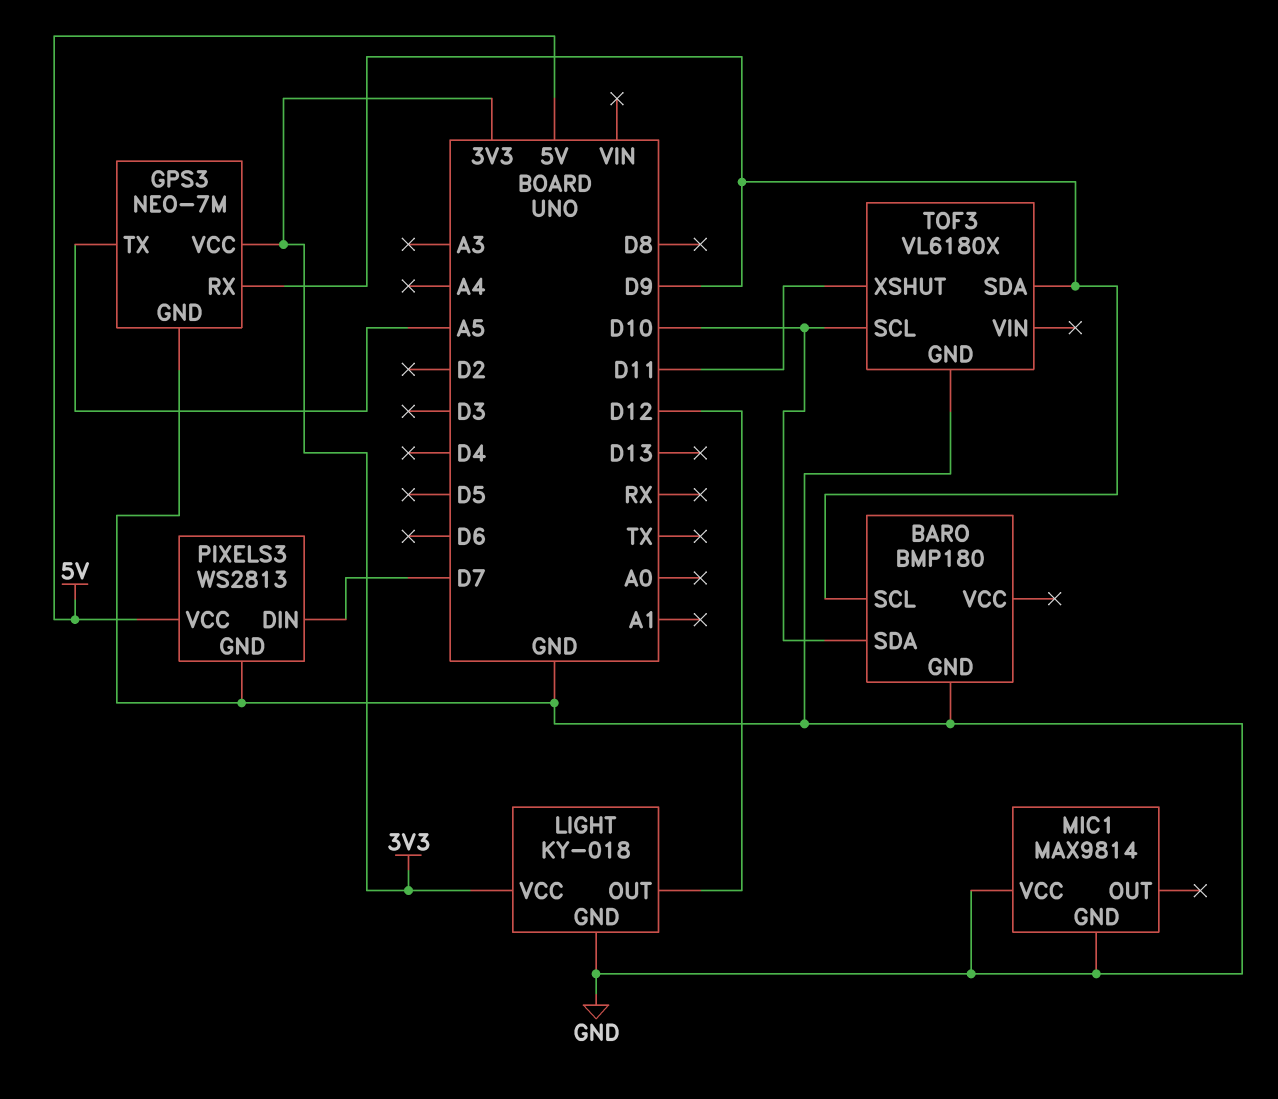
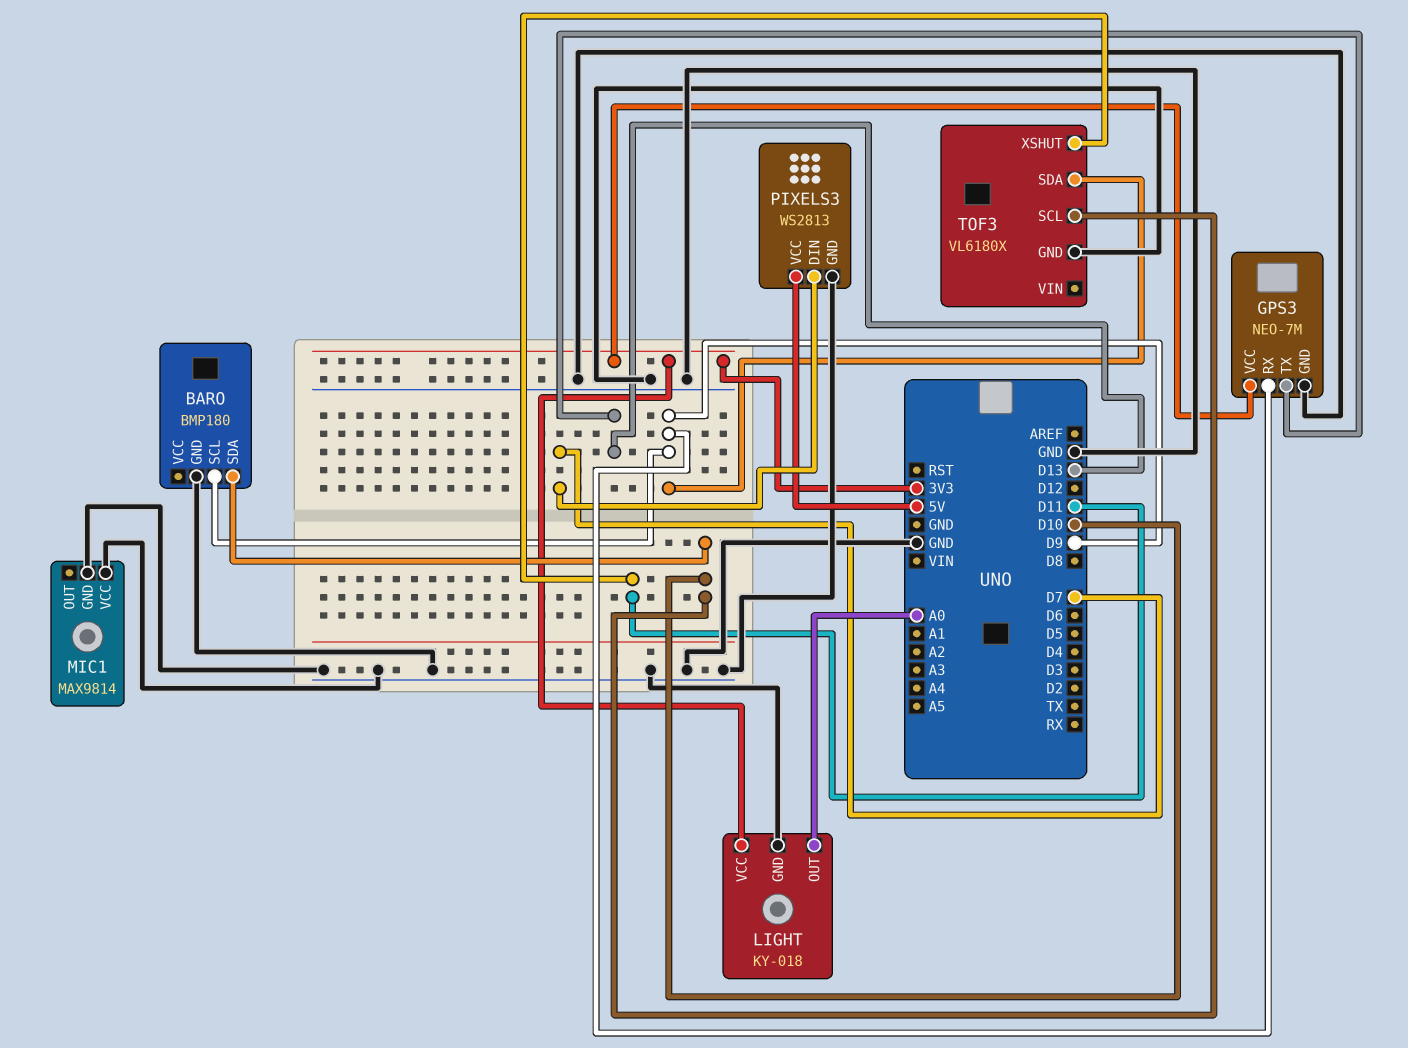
GPS3 pin TX: A5 -> D13
LIGHT pin OUT: D12 -> A0

